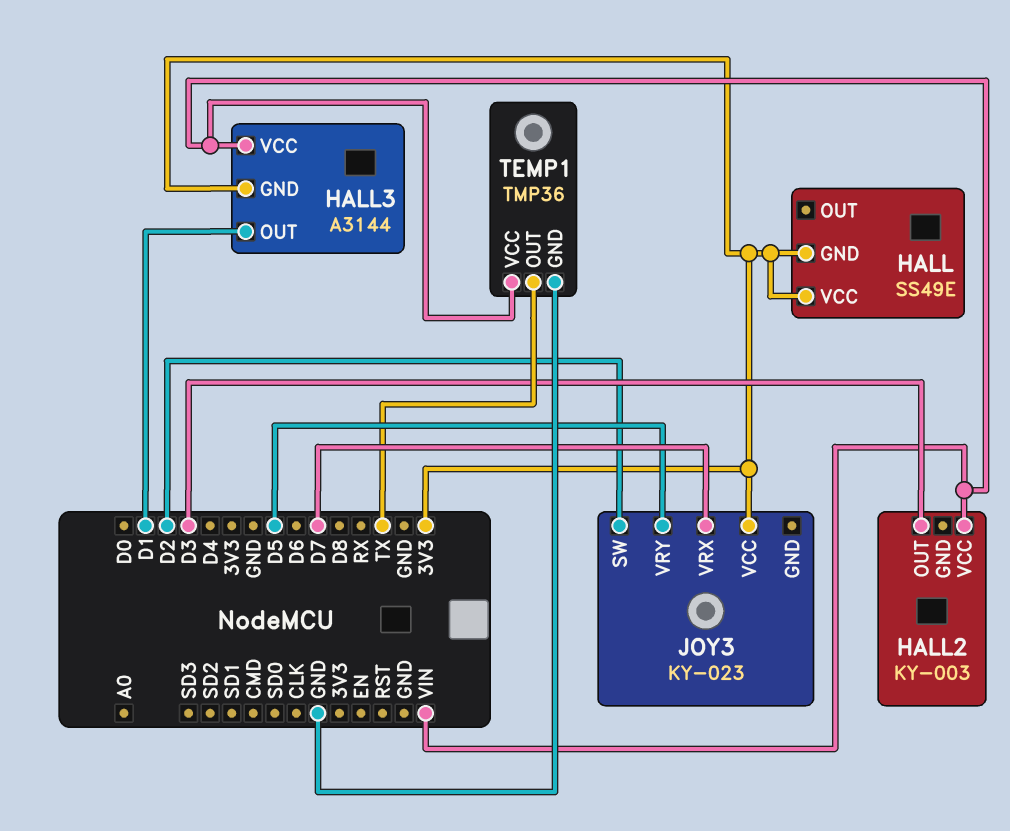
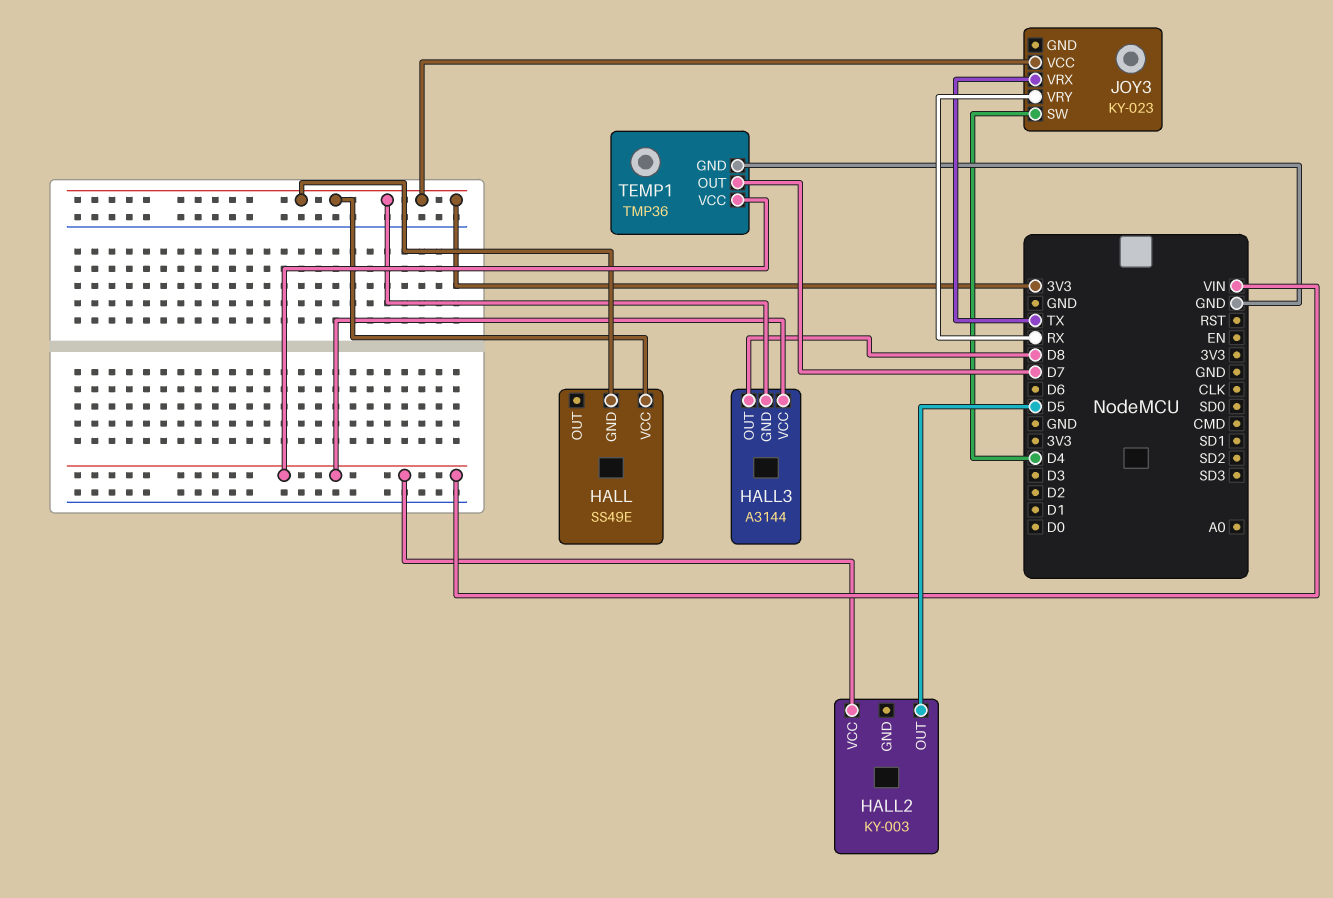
HALL2 pin OUT: D3 -> D5
HALL3 pin OUT: D1 -> D8
JOY3 pin SW: D2 -> D4
JOY3 pin VRX: D7 -> TX
JOY3 pin VRY: D5 -> RX
TEMP1 pin OUT: TX -> D7

